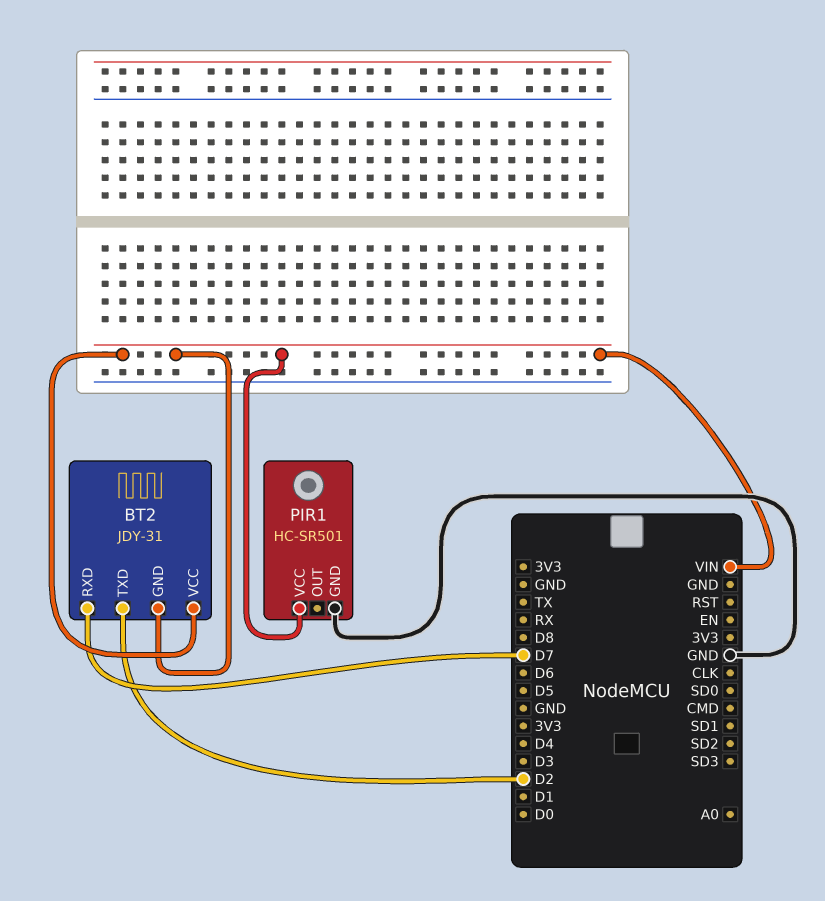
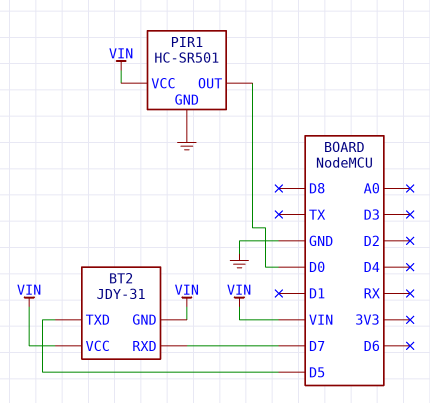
BT2 pin TXD: D2 -> D5
PIR1 pin OUT: none -> D0

